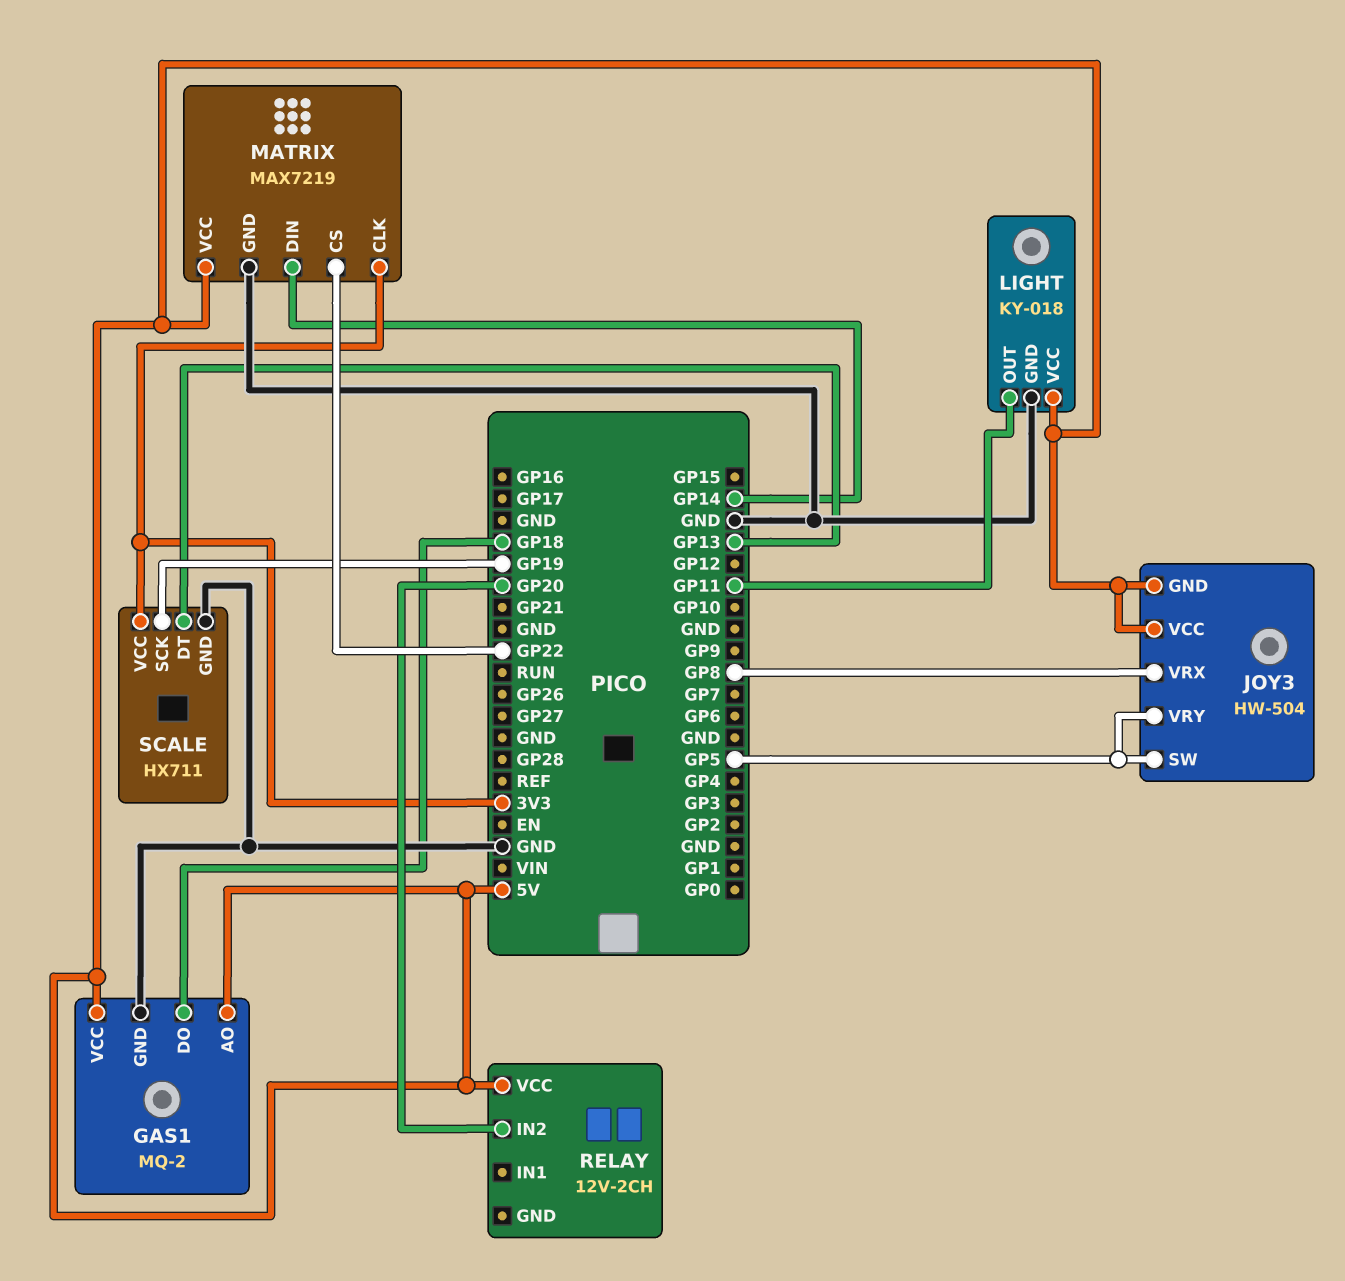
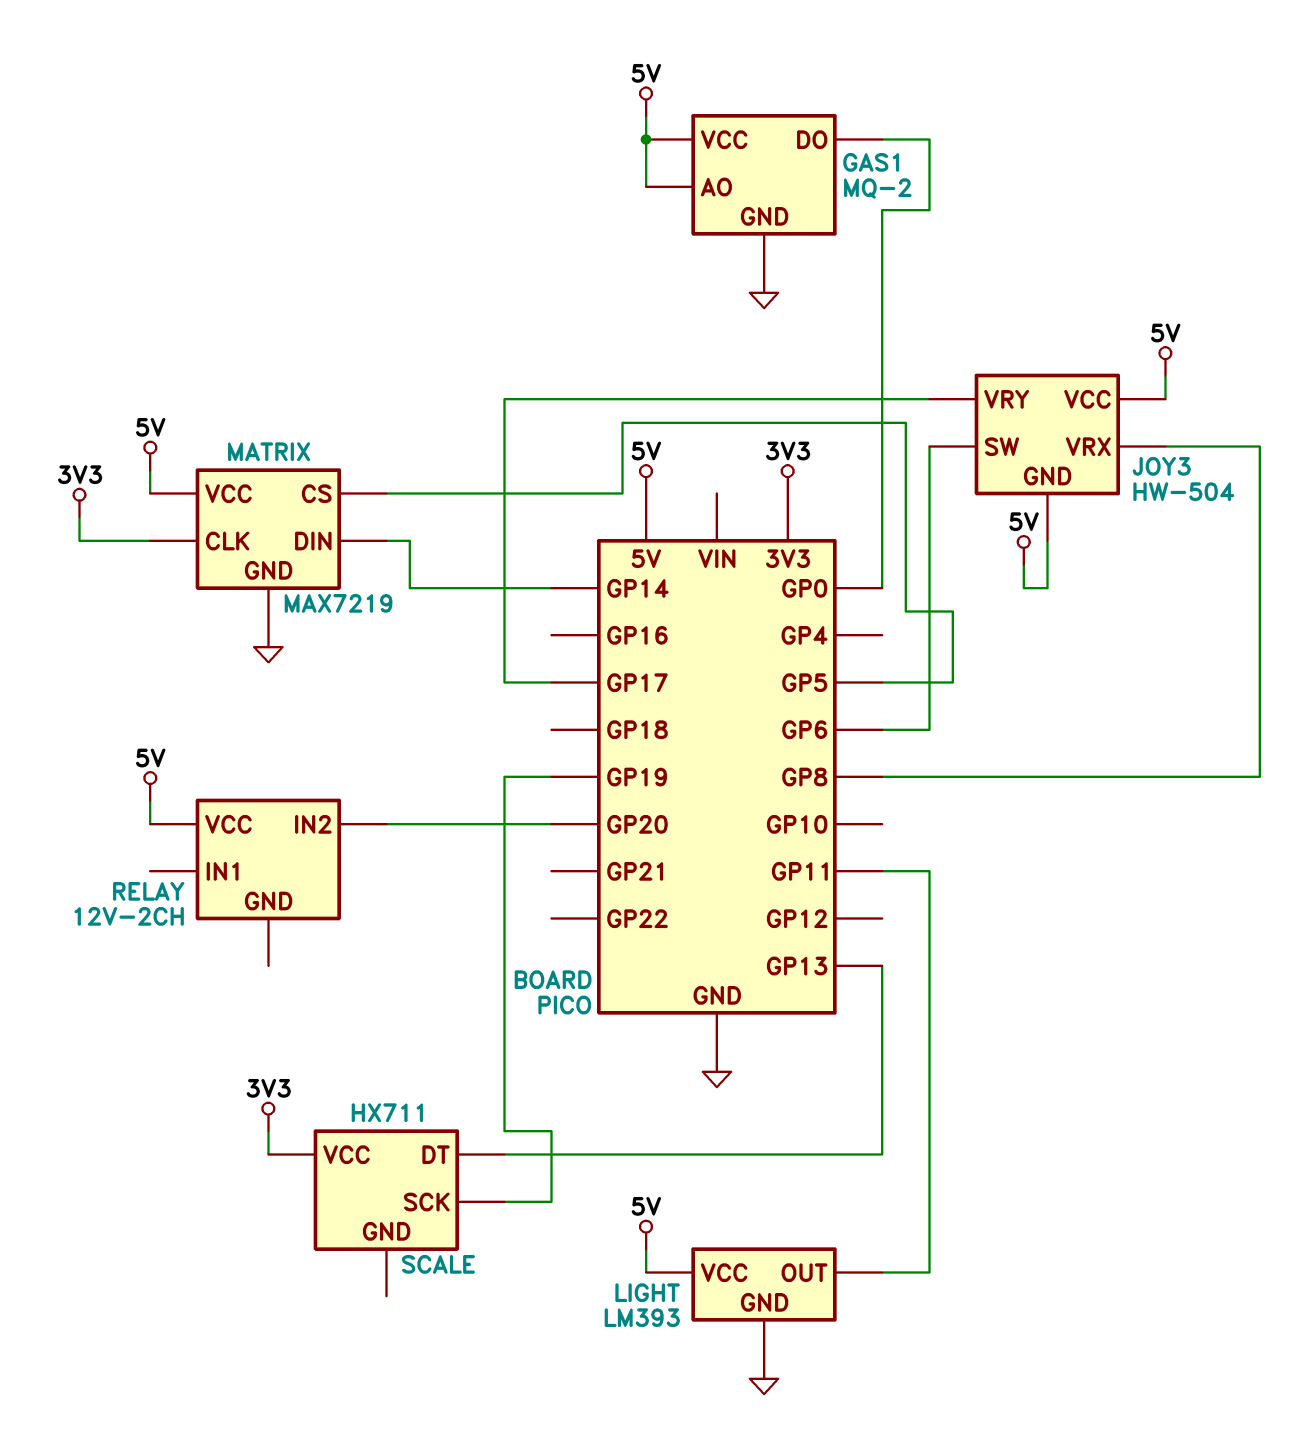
GAS1 pin DO: GP18 -> GP0
JOY3 pin SW: GP5 -> GP6
JOY3 pin VRY: GP5 -> GP17
LIGHT: KY-018 -> LM393
MATRIX pin CS: GP22 -> GP5
SCALE pin GND: GND -> none

